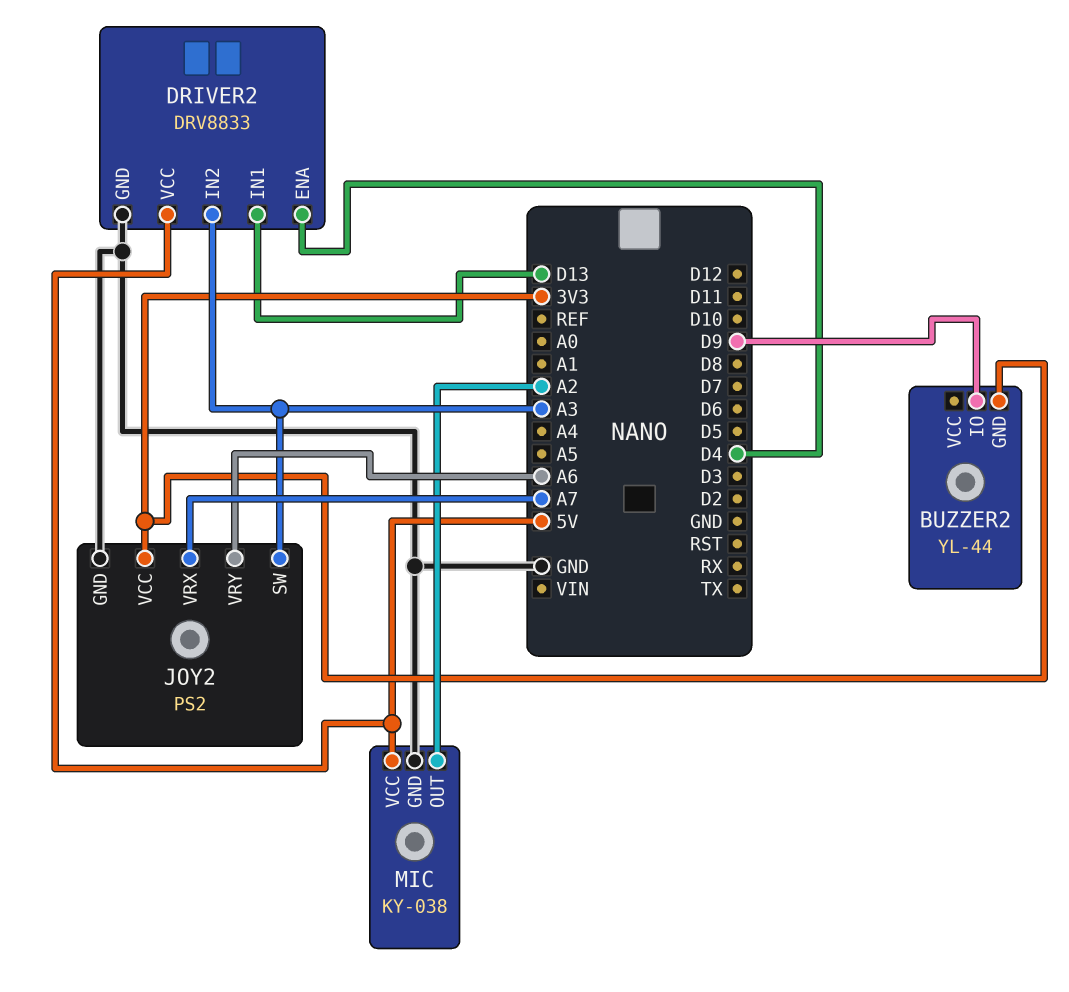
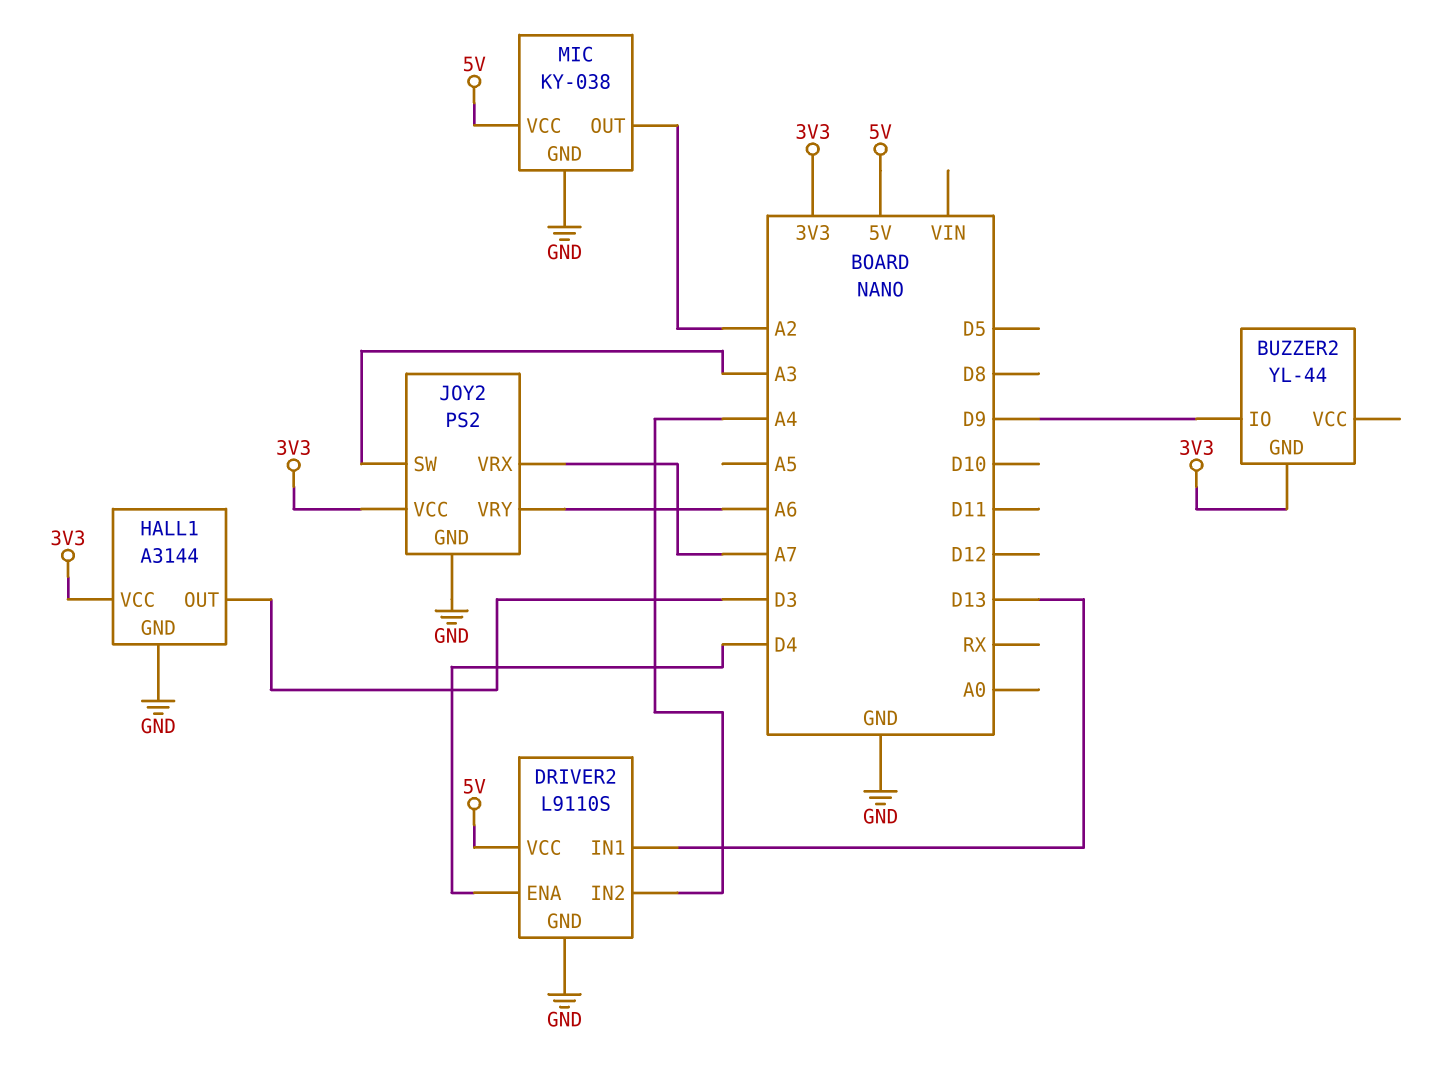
DRIVER2: DRV8833 -> L9110S
DRIVER2 pin IN2: A3 -> A4
HALL1: none -> A3144
HALL1 pin GND: none -> GND
HALL1 pin OUT: none -> D3
HALL1 pin VCC: none -> 3V3

